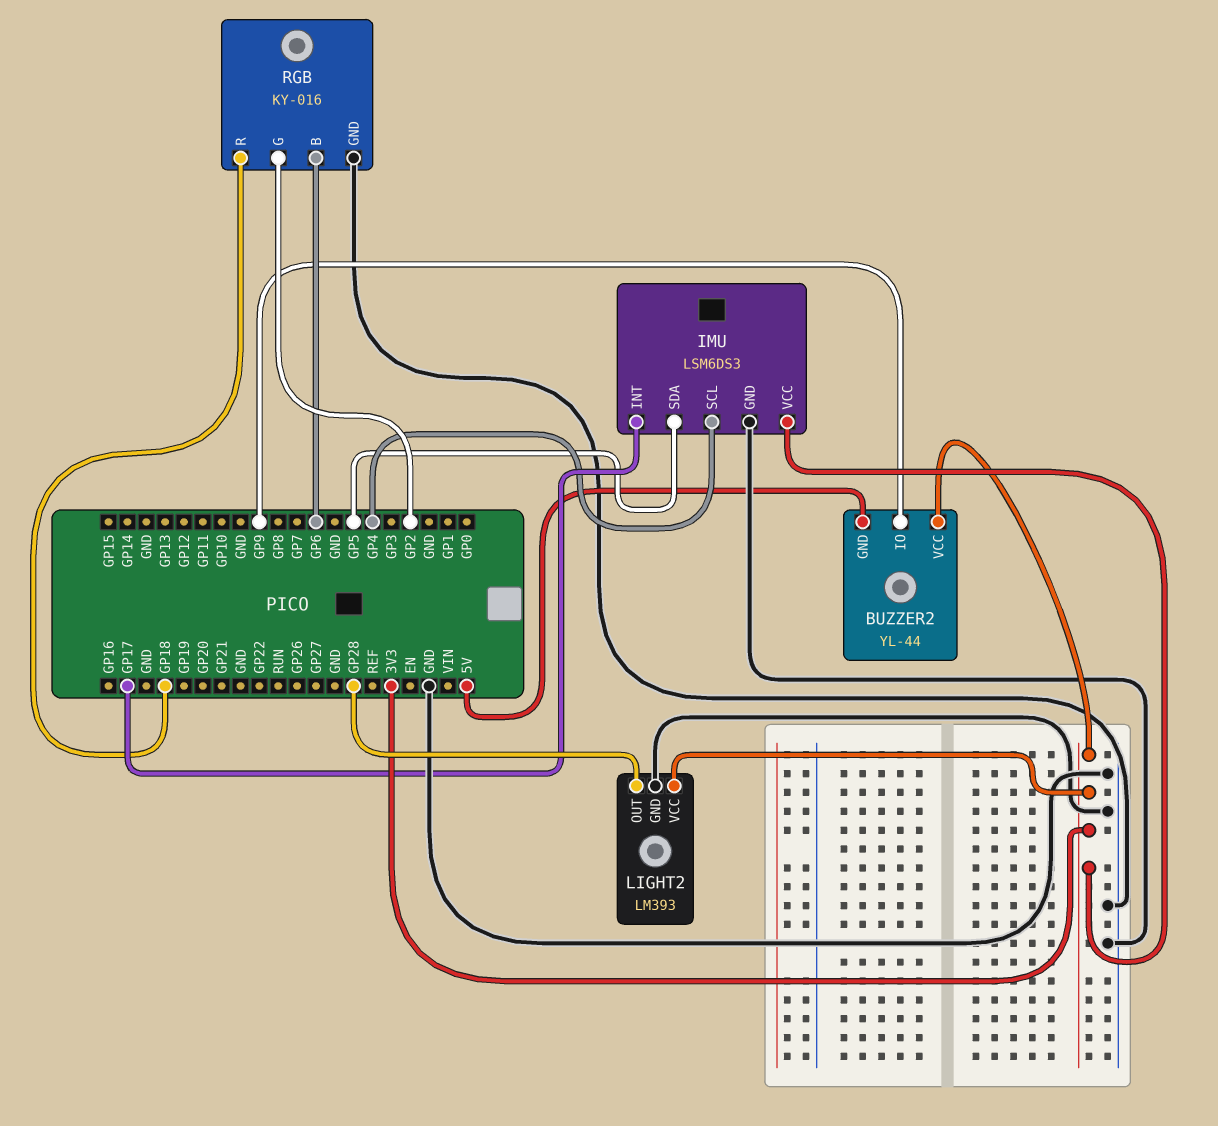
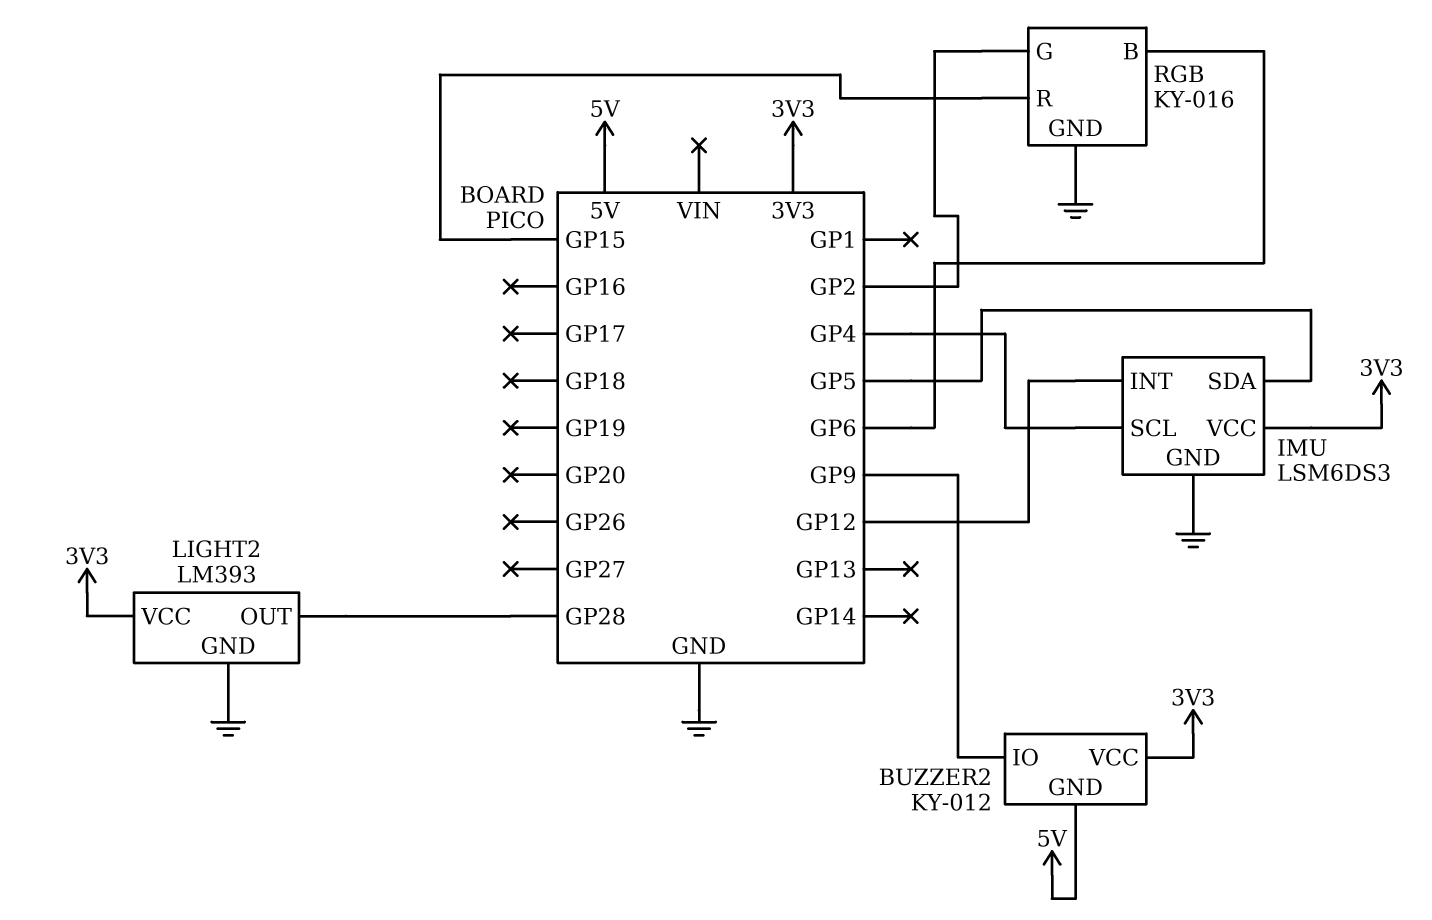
BUZZER2: YL-44 -> KY-012
IMU pin INT: GP17 -> GP12
RGB pin R: GP18 -> GP15

